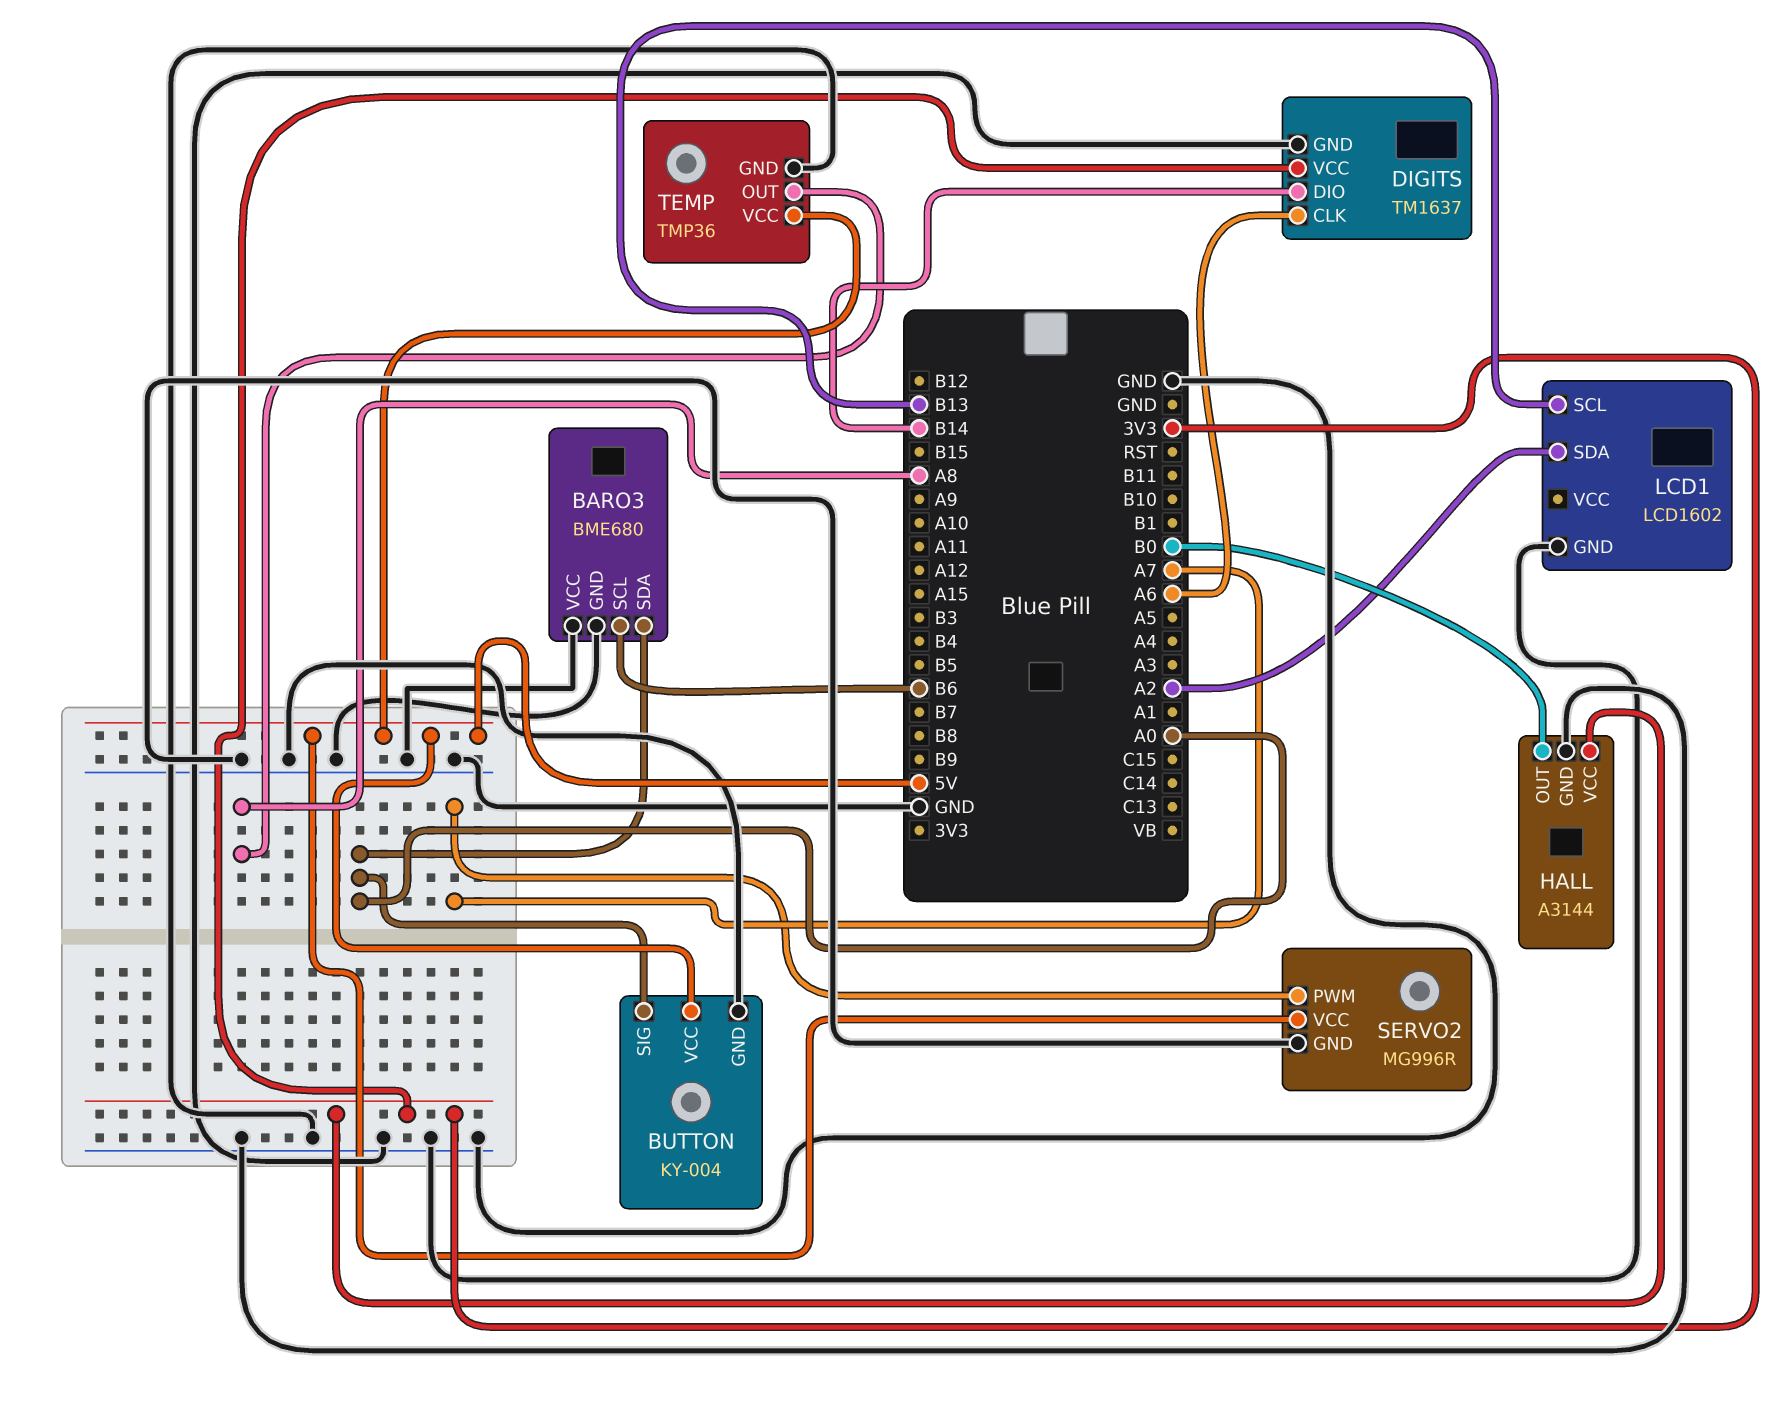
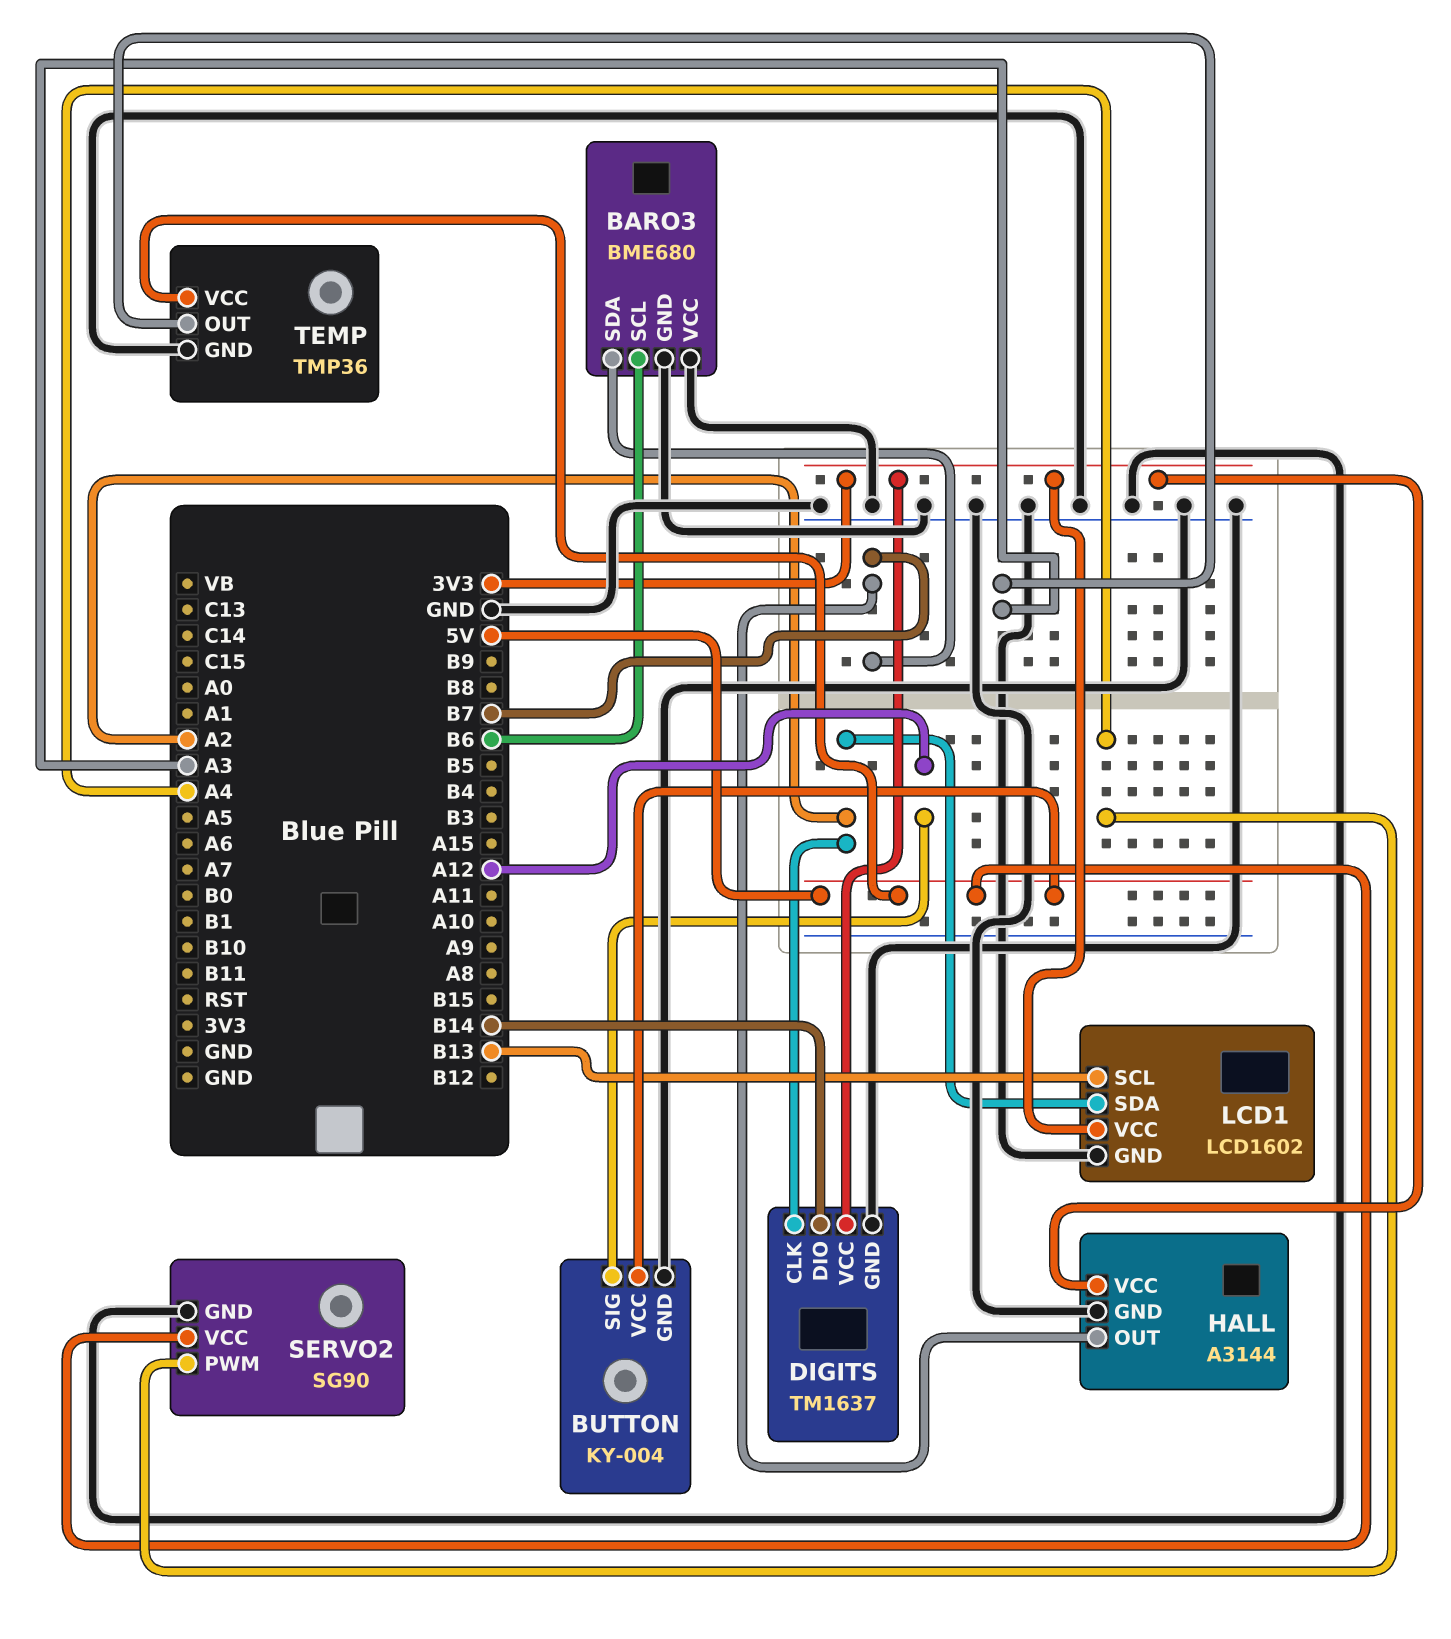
BARO3 pin SDA: A0 -> B7
BUTTON pin SIG: A0 -> A12
DIGITS pin CLK: A6 -> A2
HALL pin OUT: B0 -> B7
LCD1 pin VCC: none -> 3V3
SERVO2: MG996R -> SG90
SERVO2 pin PWM: A7 -> A4
TEMP pin OUT: A8 -> A3

